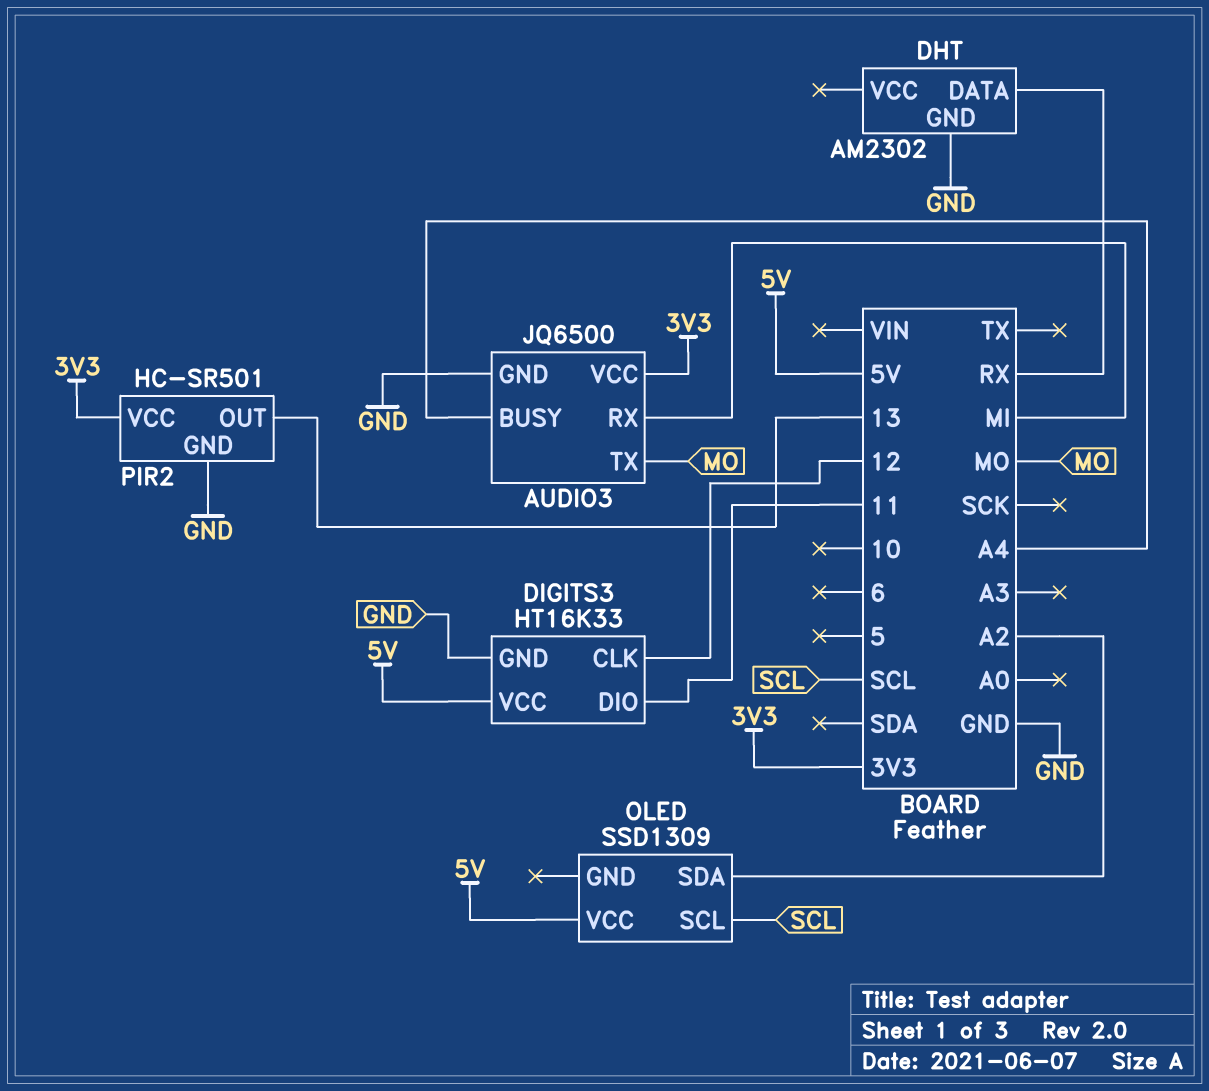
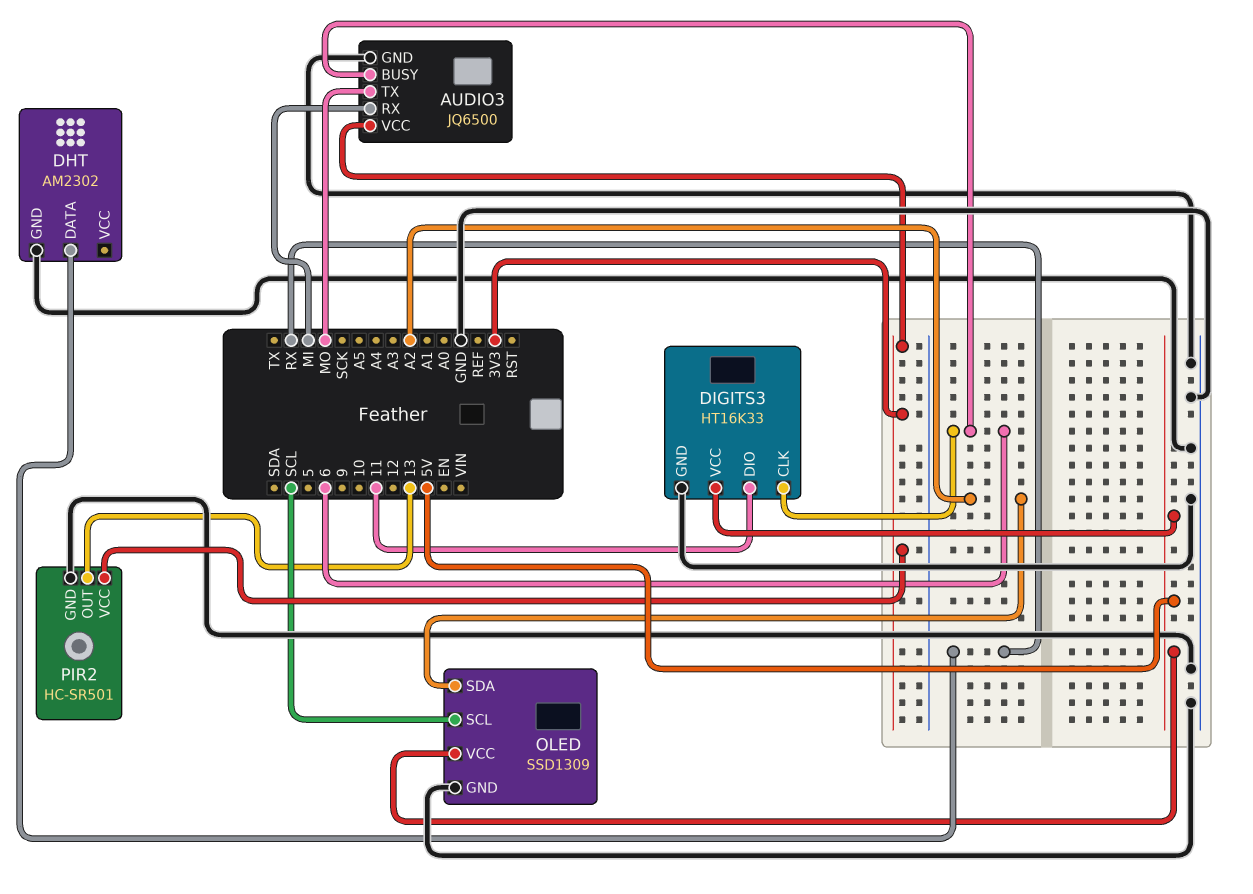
AUDIO3 pin BUSY: A4 -> 6
DIGITS3 pin CLK: 12 -> 6
OLED pin GND: none -> GND

